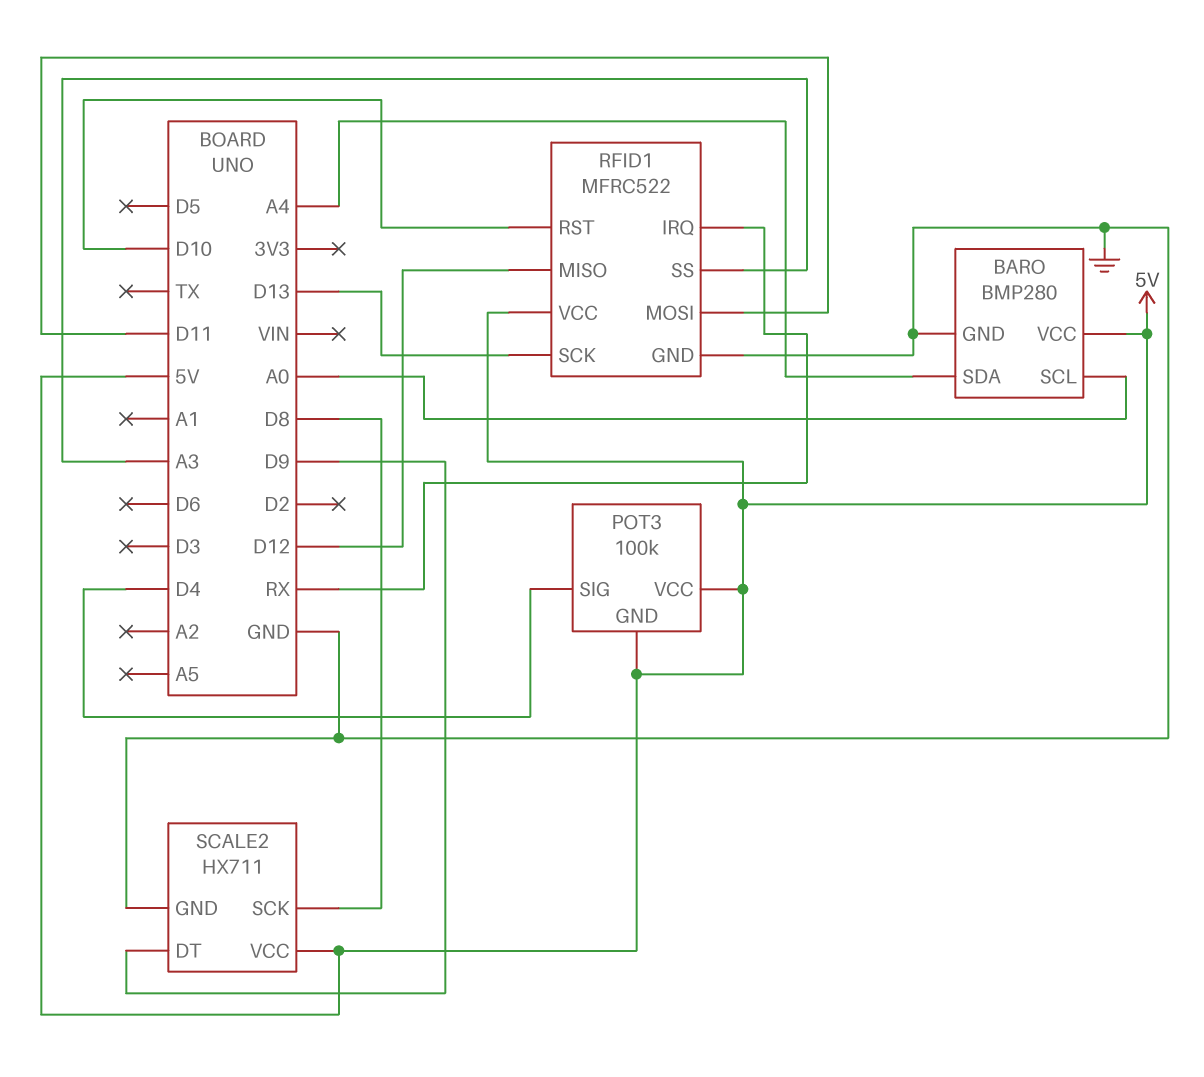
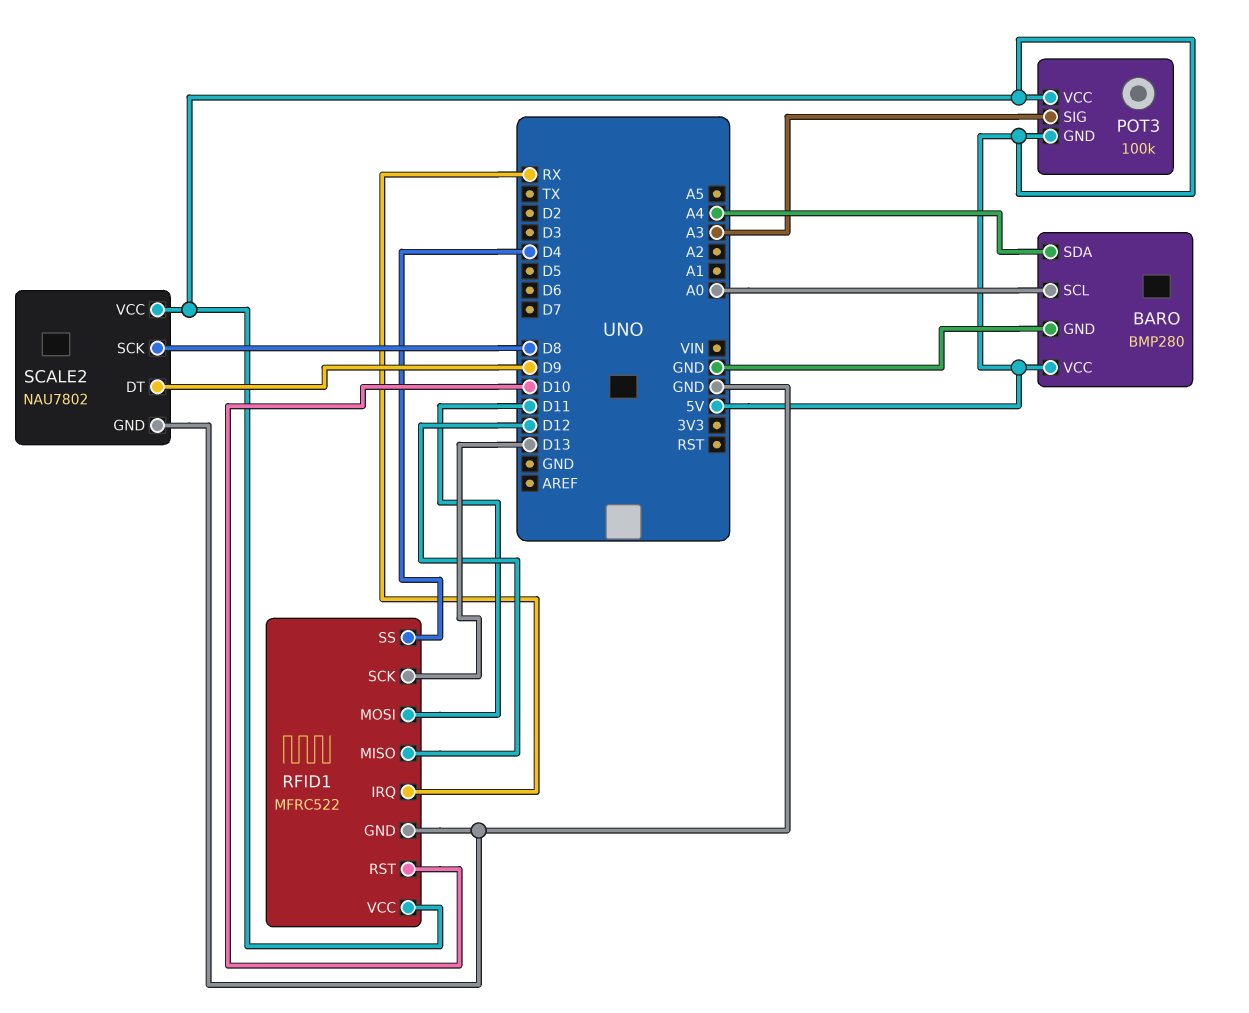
POT3 pin SIG: D4 -> A3
RFID1 pin SS: A3 -> D4
SCALE2: HX711 -> NAU7802

